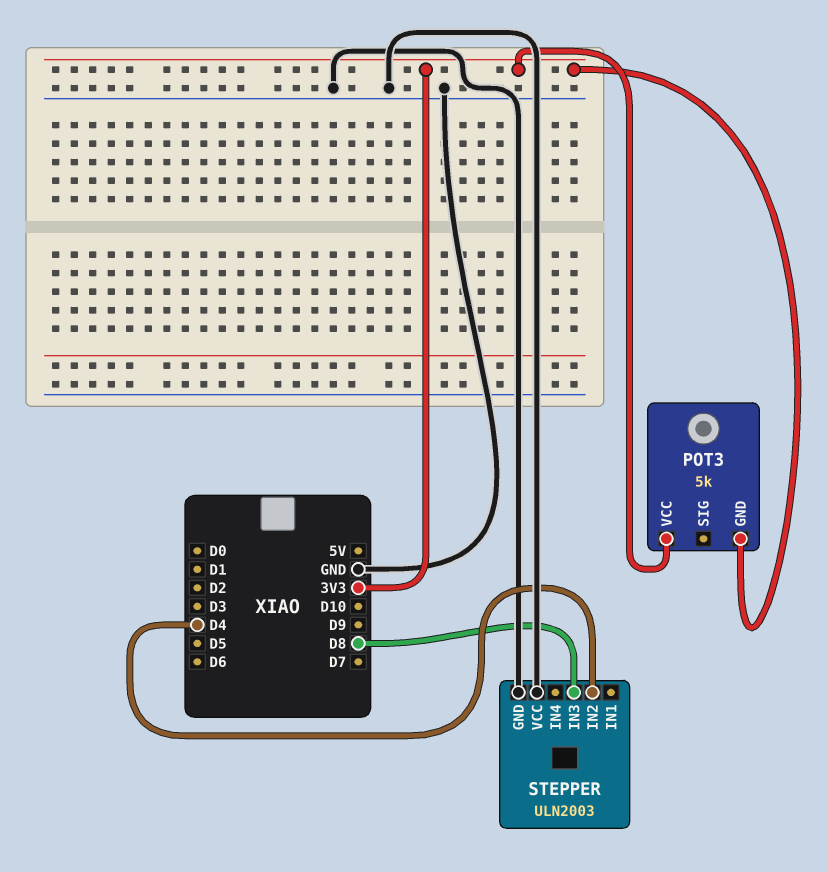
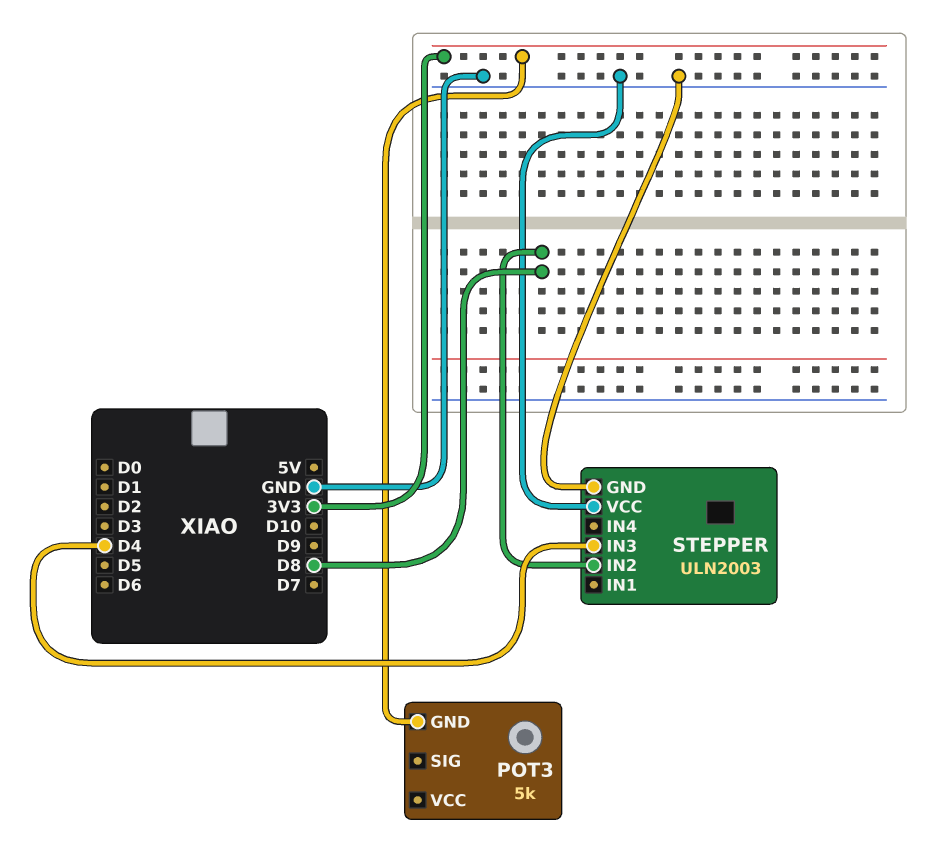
POT3 pin VCC: 3V3 -> none
STEPPER pin IN2: D4 -> D8
STEPPER pin IN3: D8 -> D4

